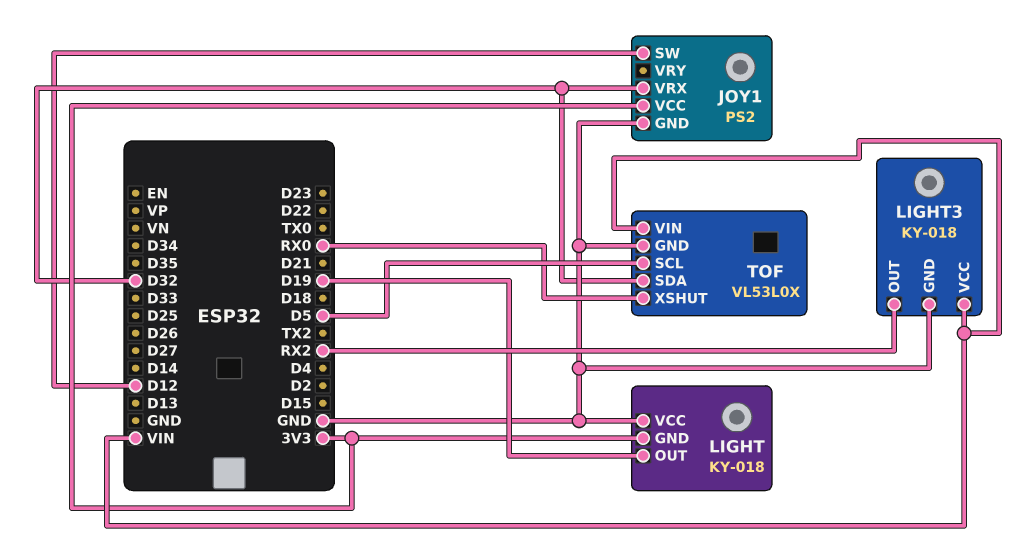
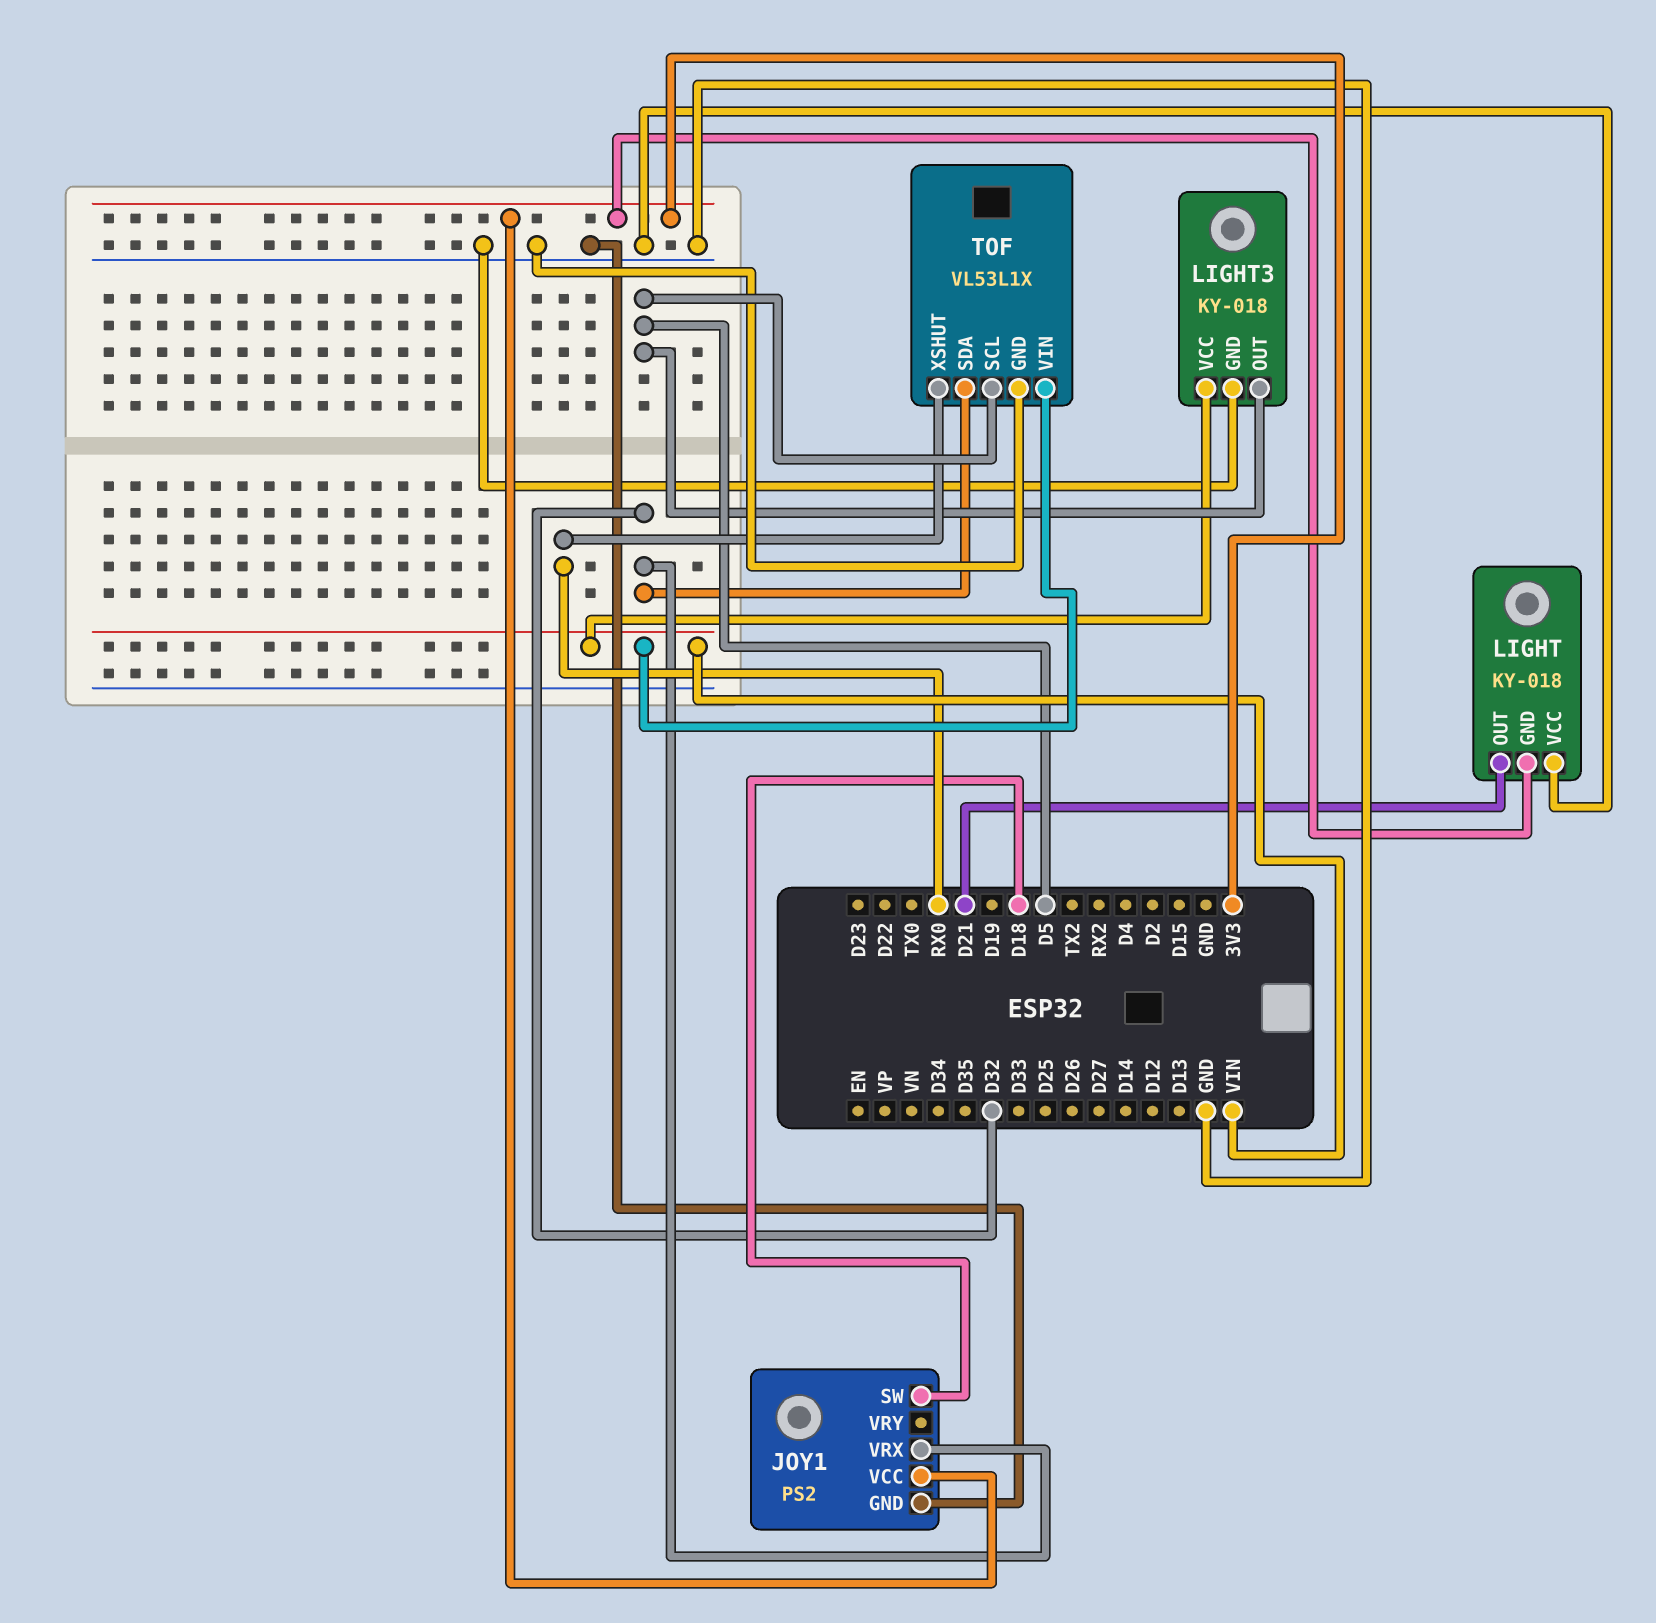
JOY1 pin SW: D12 -> D18
LIGHT pin OUT: D19 -> D21
LIGHT3 pin OUT: RX2 -> D5
TOF: VL53L0X -> VL53L1X

